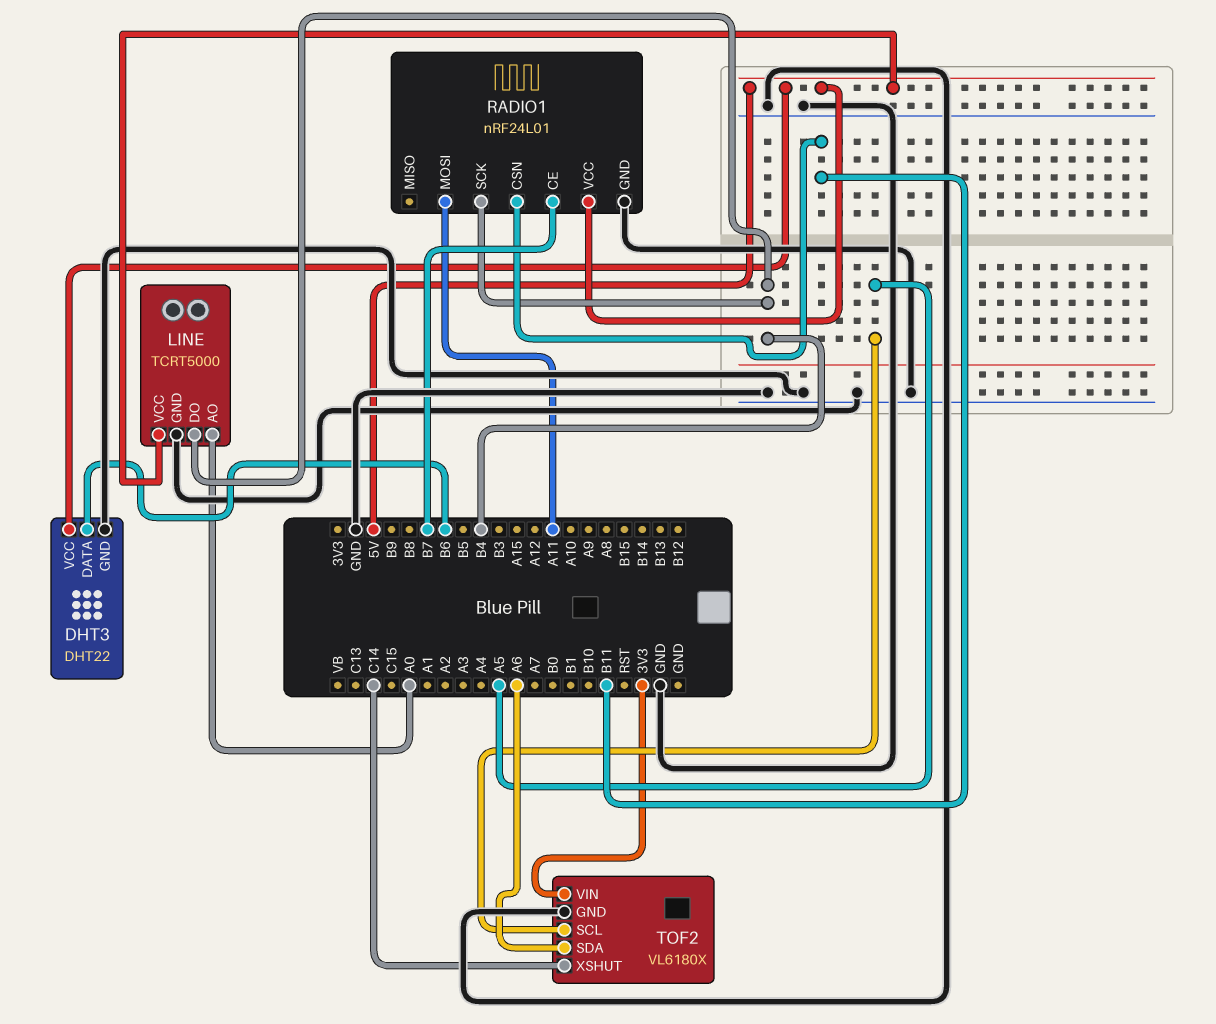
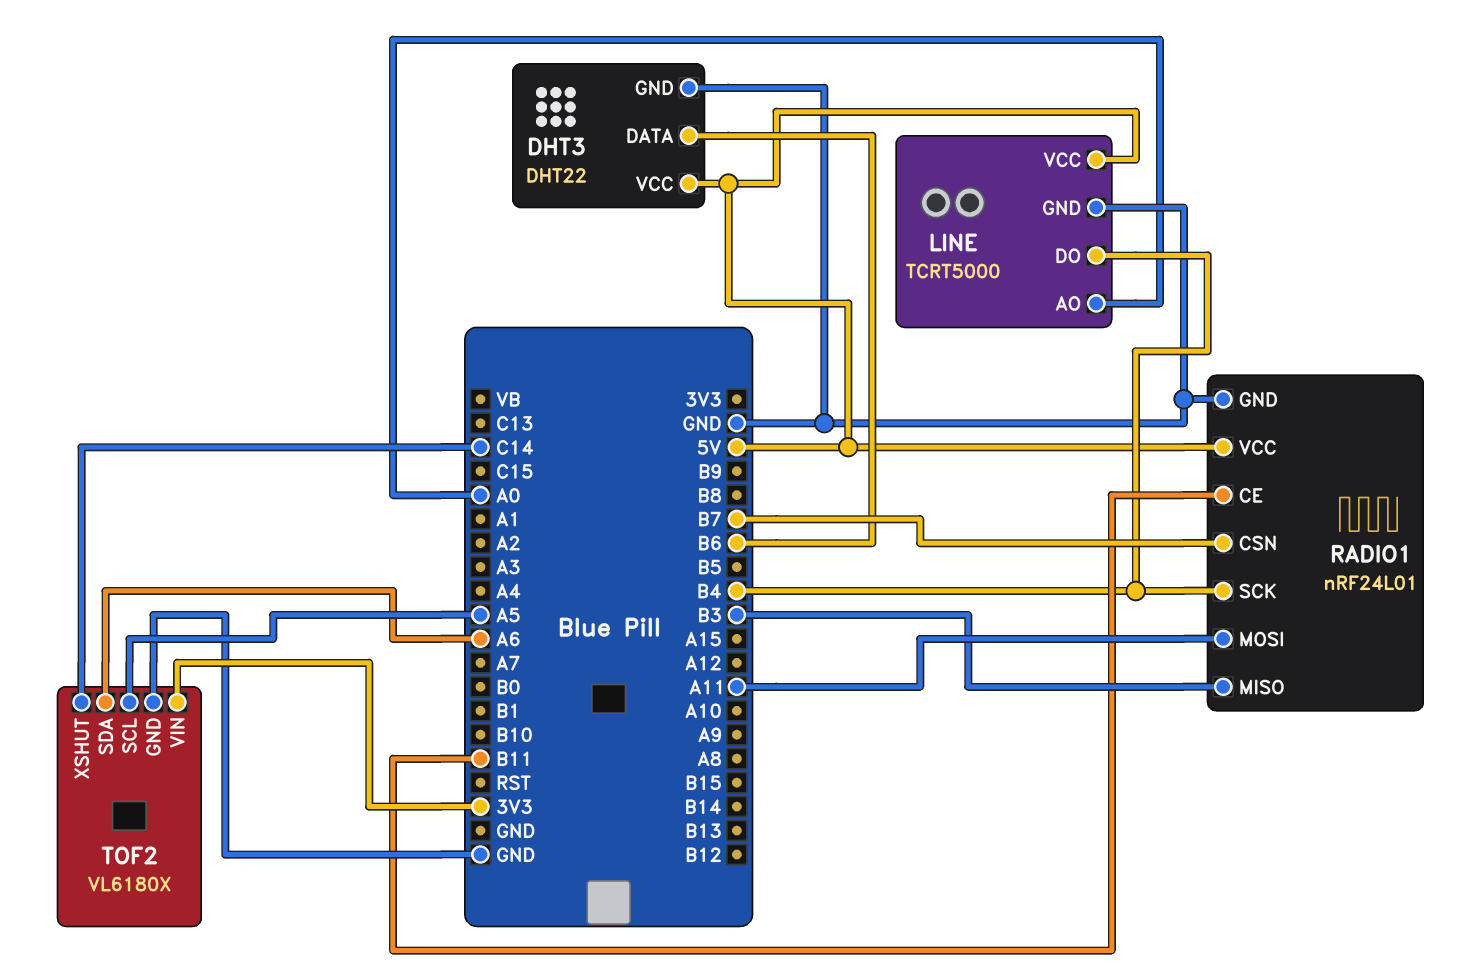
RADIO1 pin CE: B7 -> B11
RADIO1 pin CSN: B11 -> B7
RADIO1 pin MISO: none -> B3

